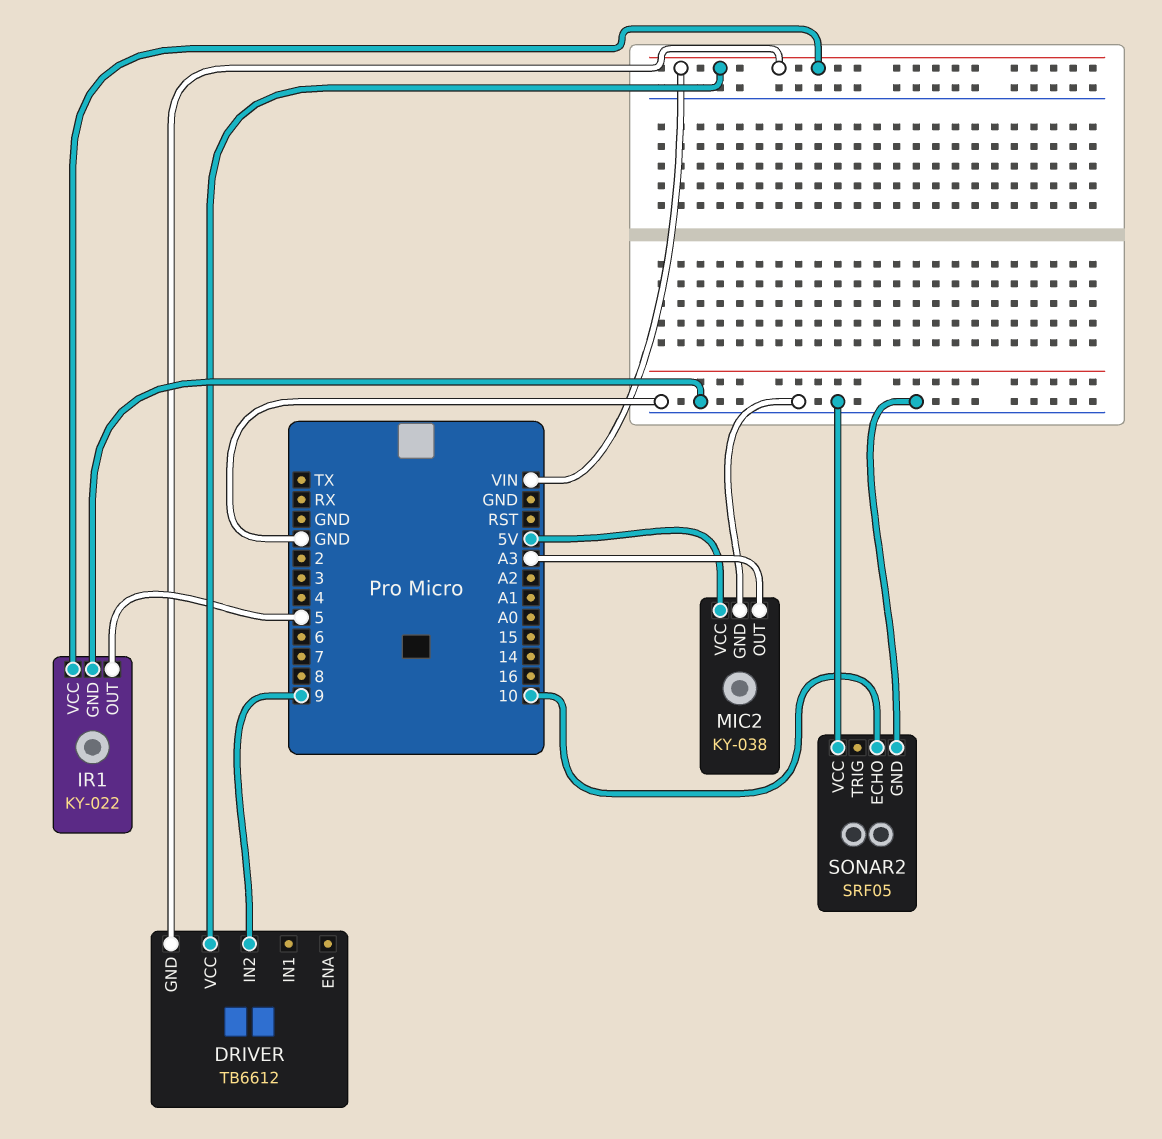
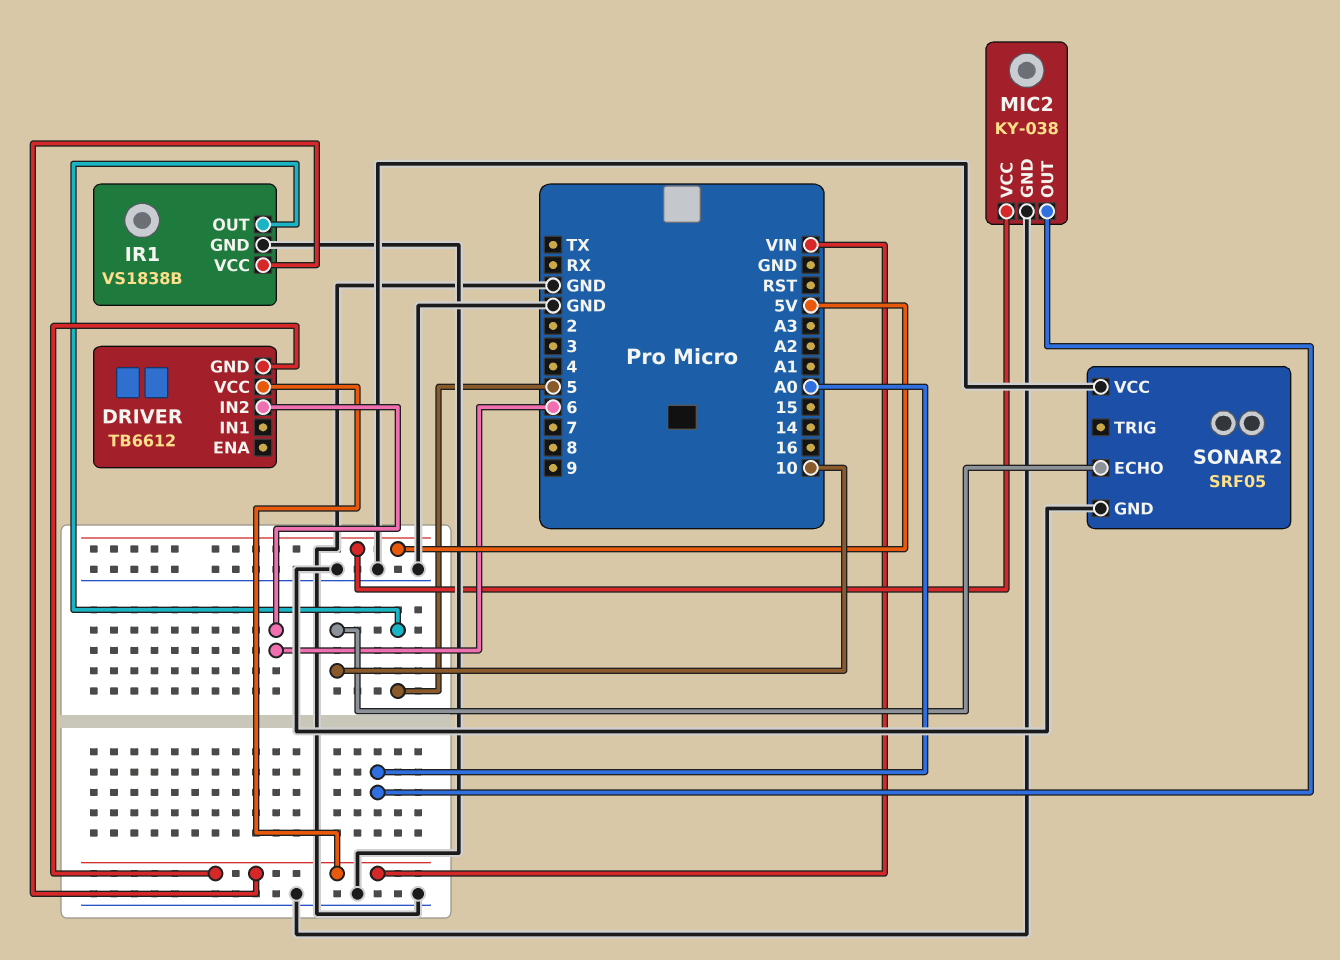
DRIVER pin IN2: 9 -> 6
IR1: KY-022 -> VS1838B
MIC2 pin OUT: A3 -> A0

